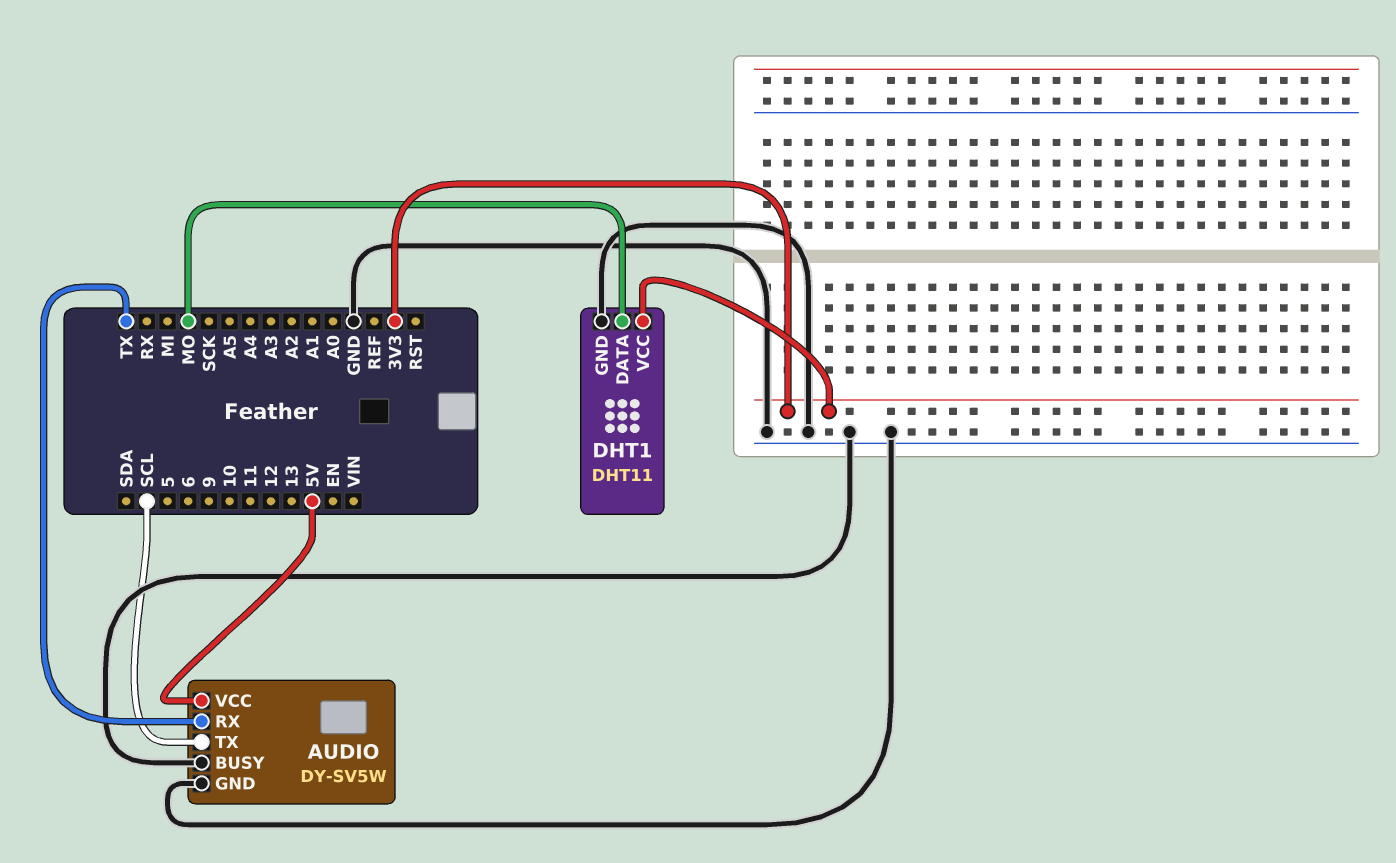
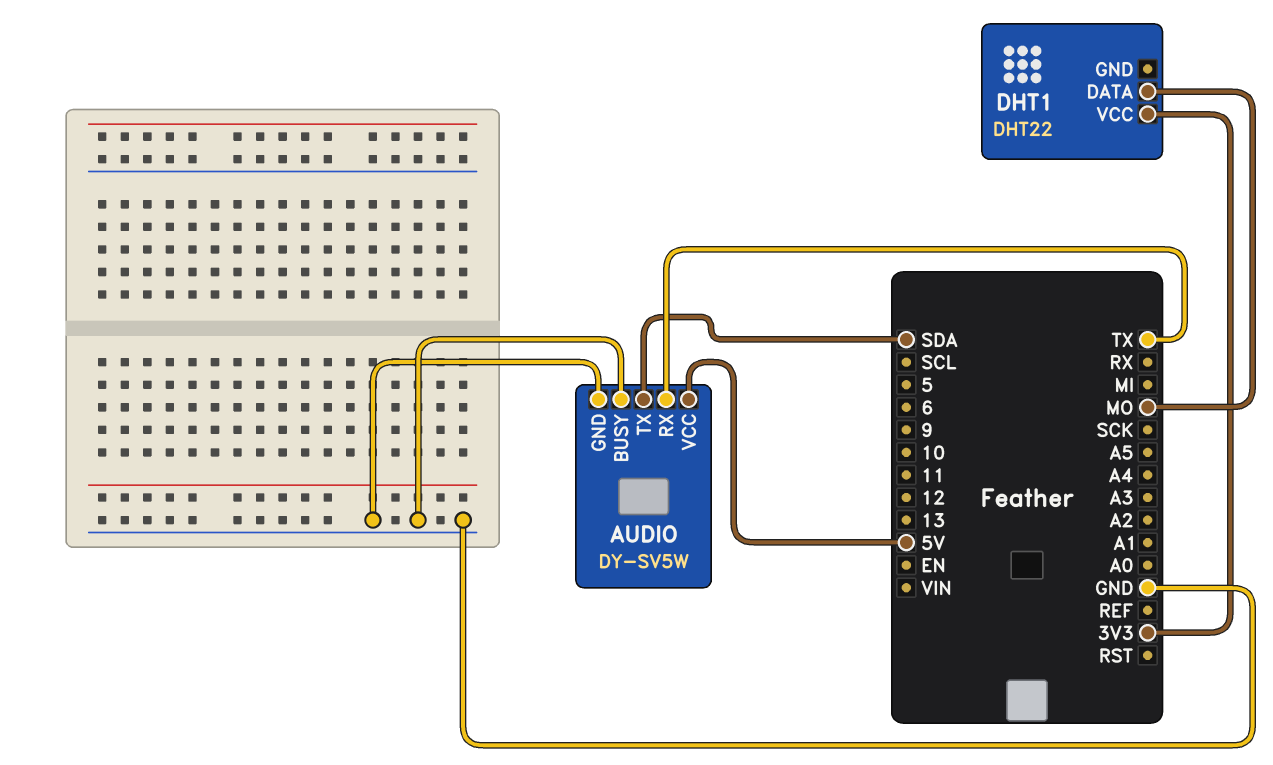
AUDIO pin TX: SCL -> SDA
DHT1: DHT11 -> DHT22
DHT1 pin GND: GND -> none

